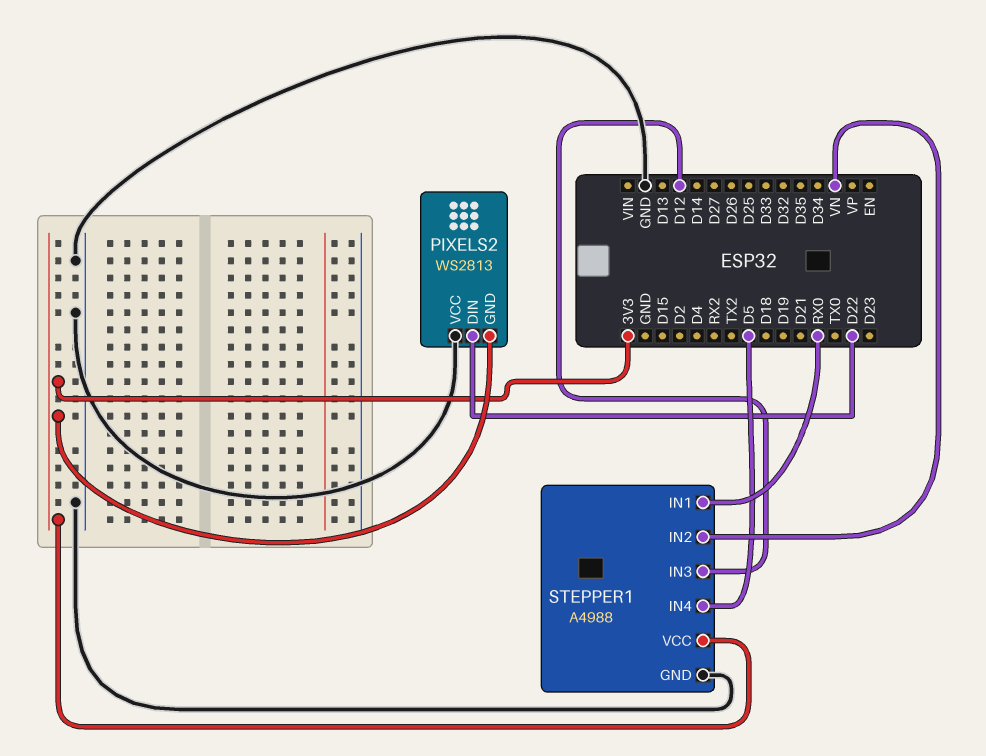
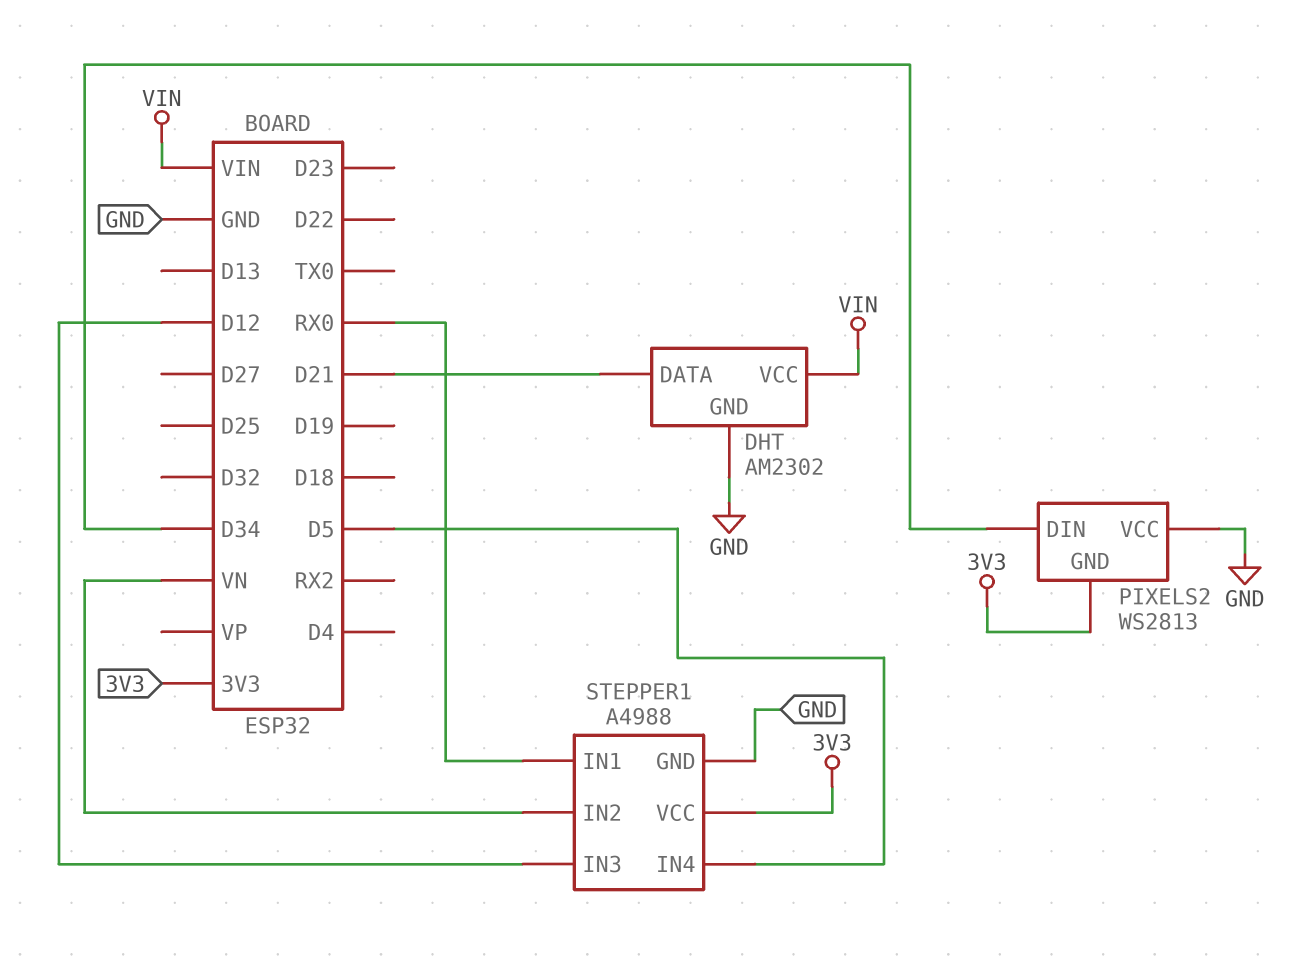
DHT: none -> AM2302
DHT pin DATA: none -> D21
DHT pin GND: none -> GND
DHT pin VCC: none -> VIN
PIXELS2 pin DIN: D22 -> D34

